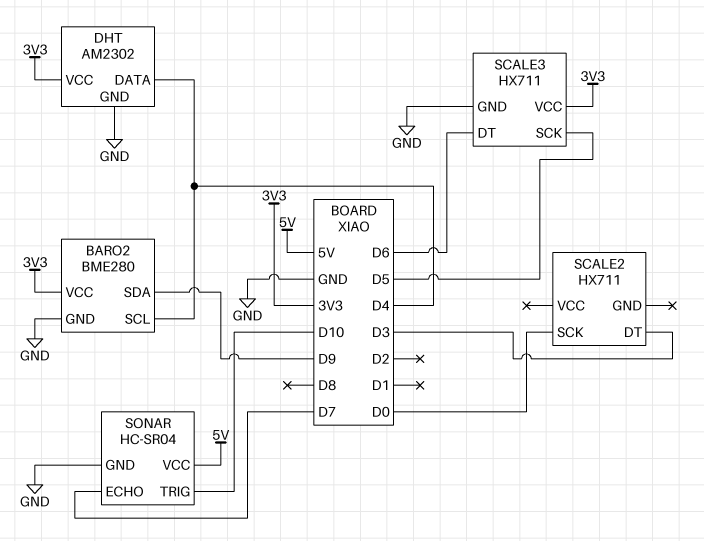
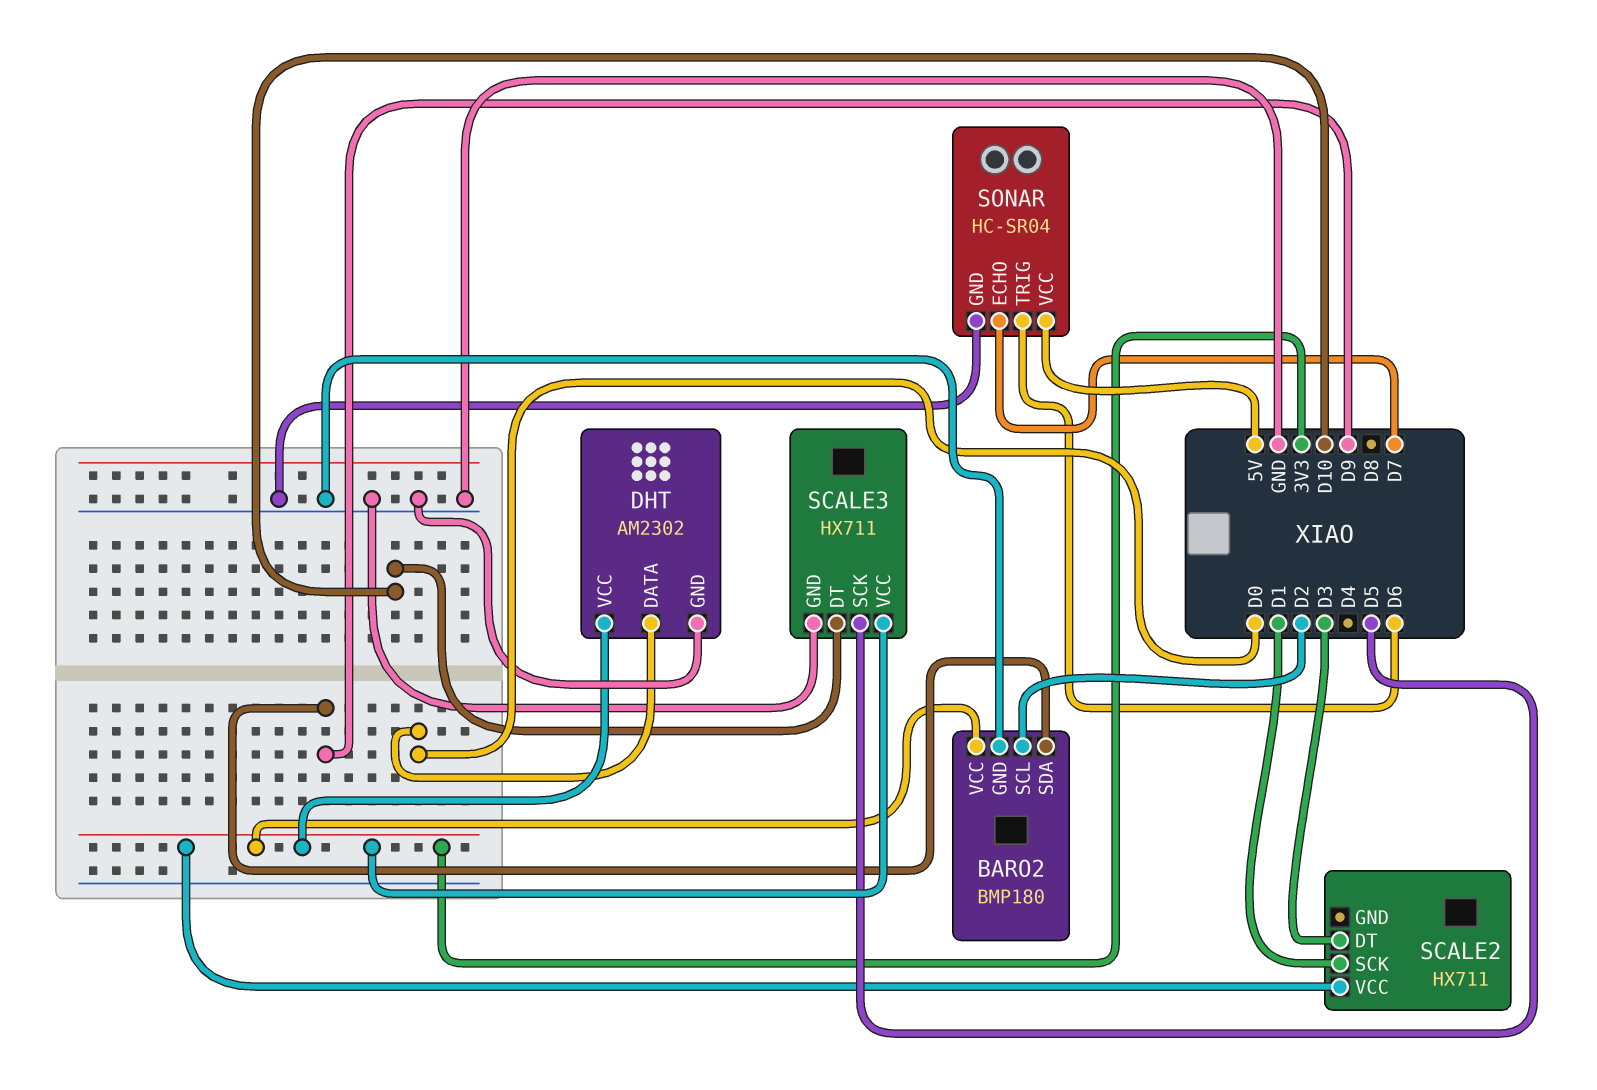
BARO2: BME280 -> BMP180
BARO2 pin SCL: D4 -> D2
DHT pin DATA: D4 -> D0
SCALE2 pin SCK: D0 -> D1
SCALE2 pin VCC: none -> 3V3
SCALE3 pin DT: D6 -> D10
SONAR pin TRIG: D10 -> D6

